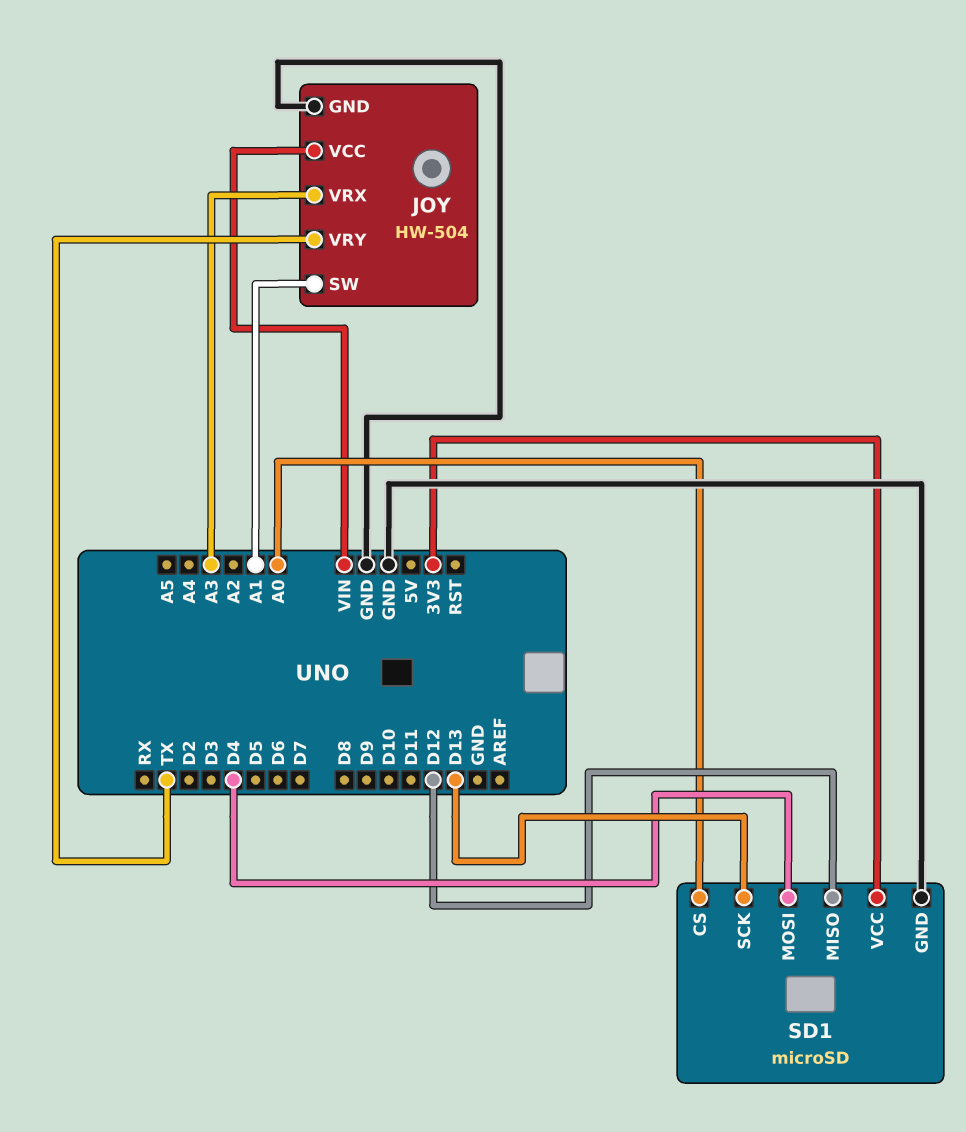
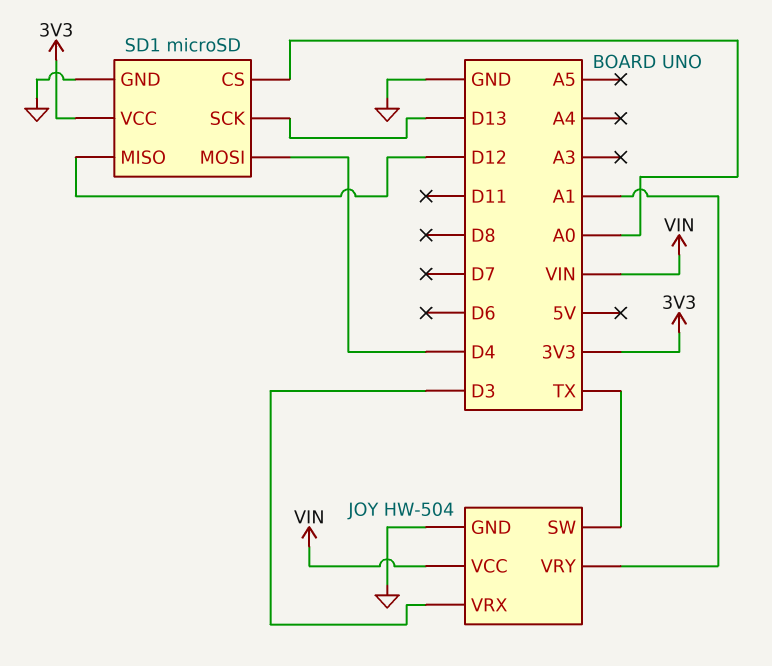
JOY pin SW: A1 -> TX
JOY pin VRX: A3 -> D3
JOY pin VRY: TX -> A1

